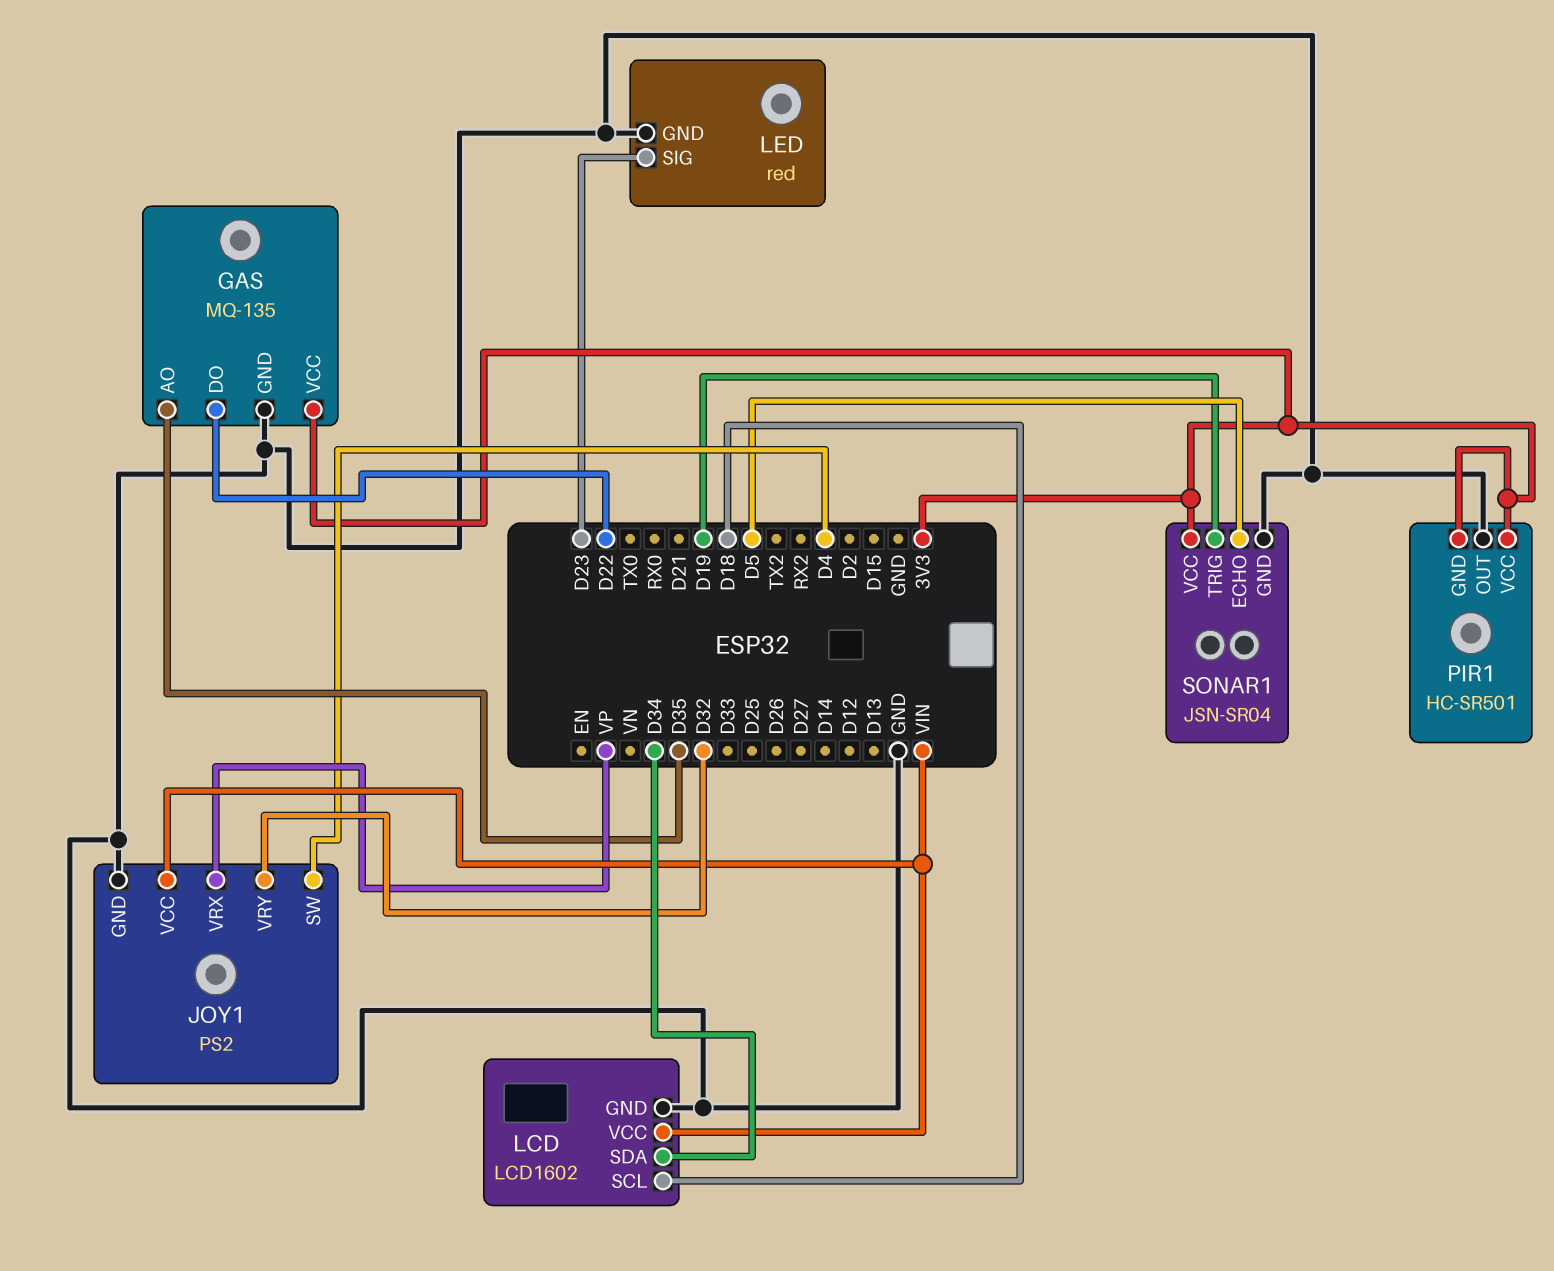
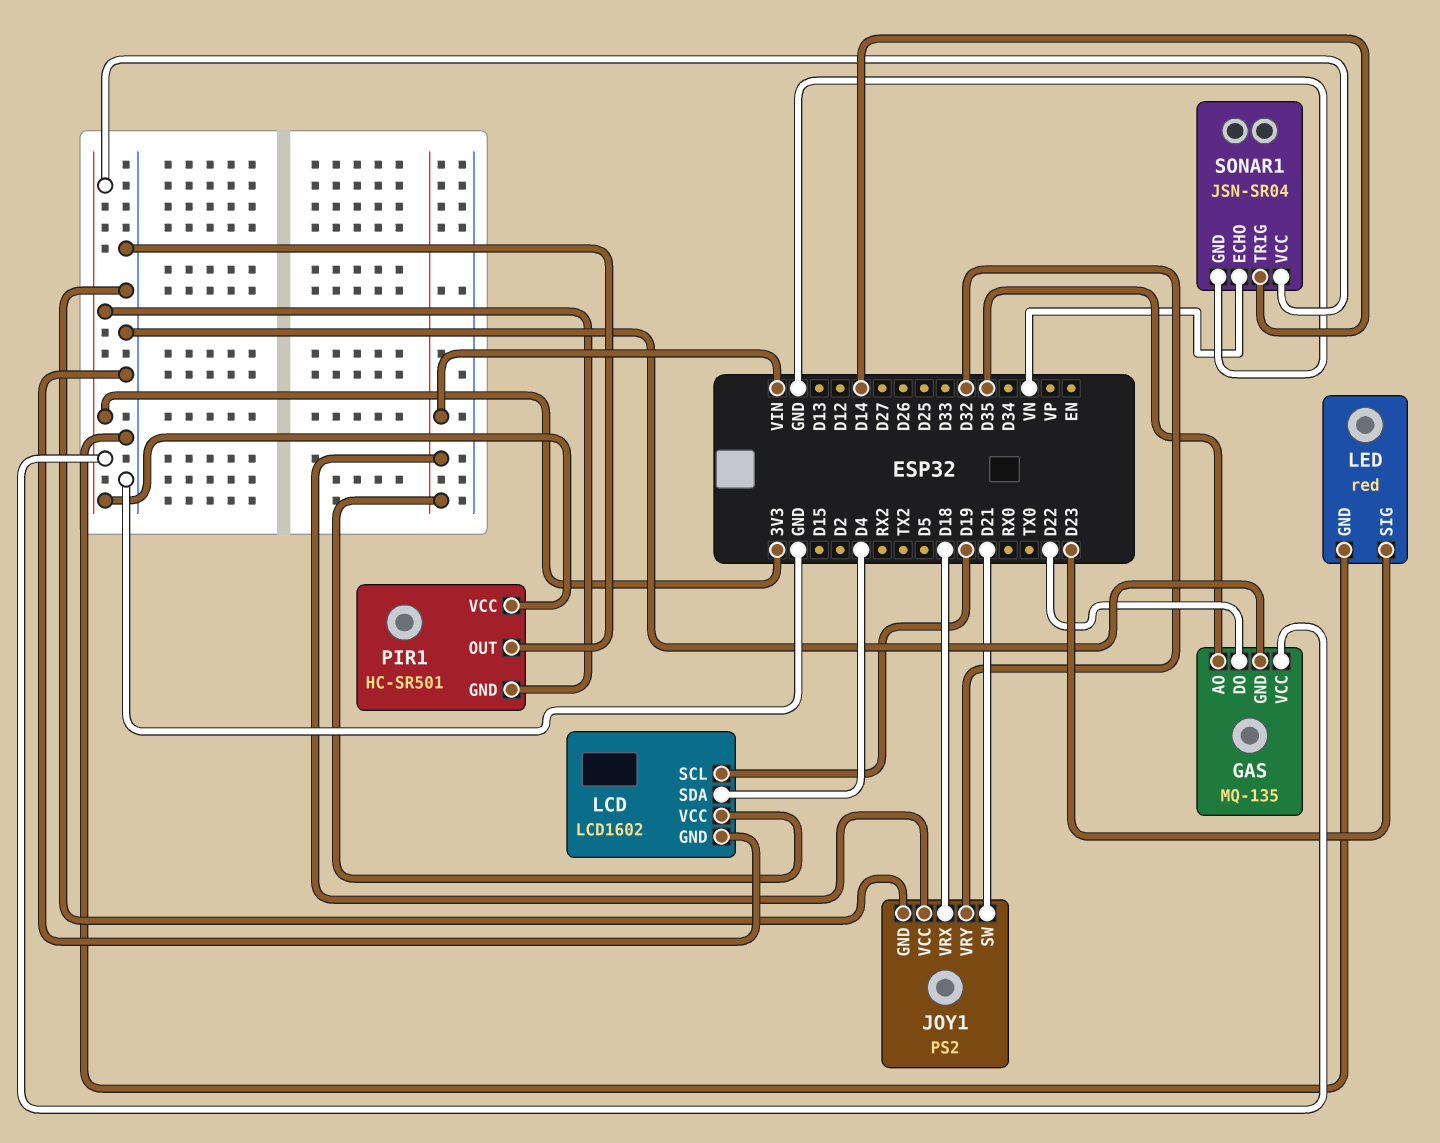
JOY1 pin SW: D4 -> D21
JOY1 pin VRX: VP -> D18
LCD pin SCL: D18 -> D19
LCD pin SDA: D34 -> D4
SONAR1 pin ECHO: D5 -> VN
SONAR1 pin TRIG: D19 -> D14

